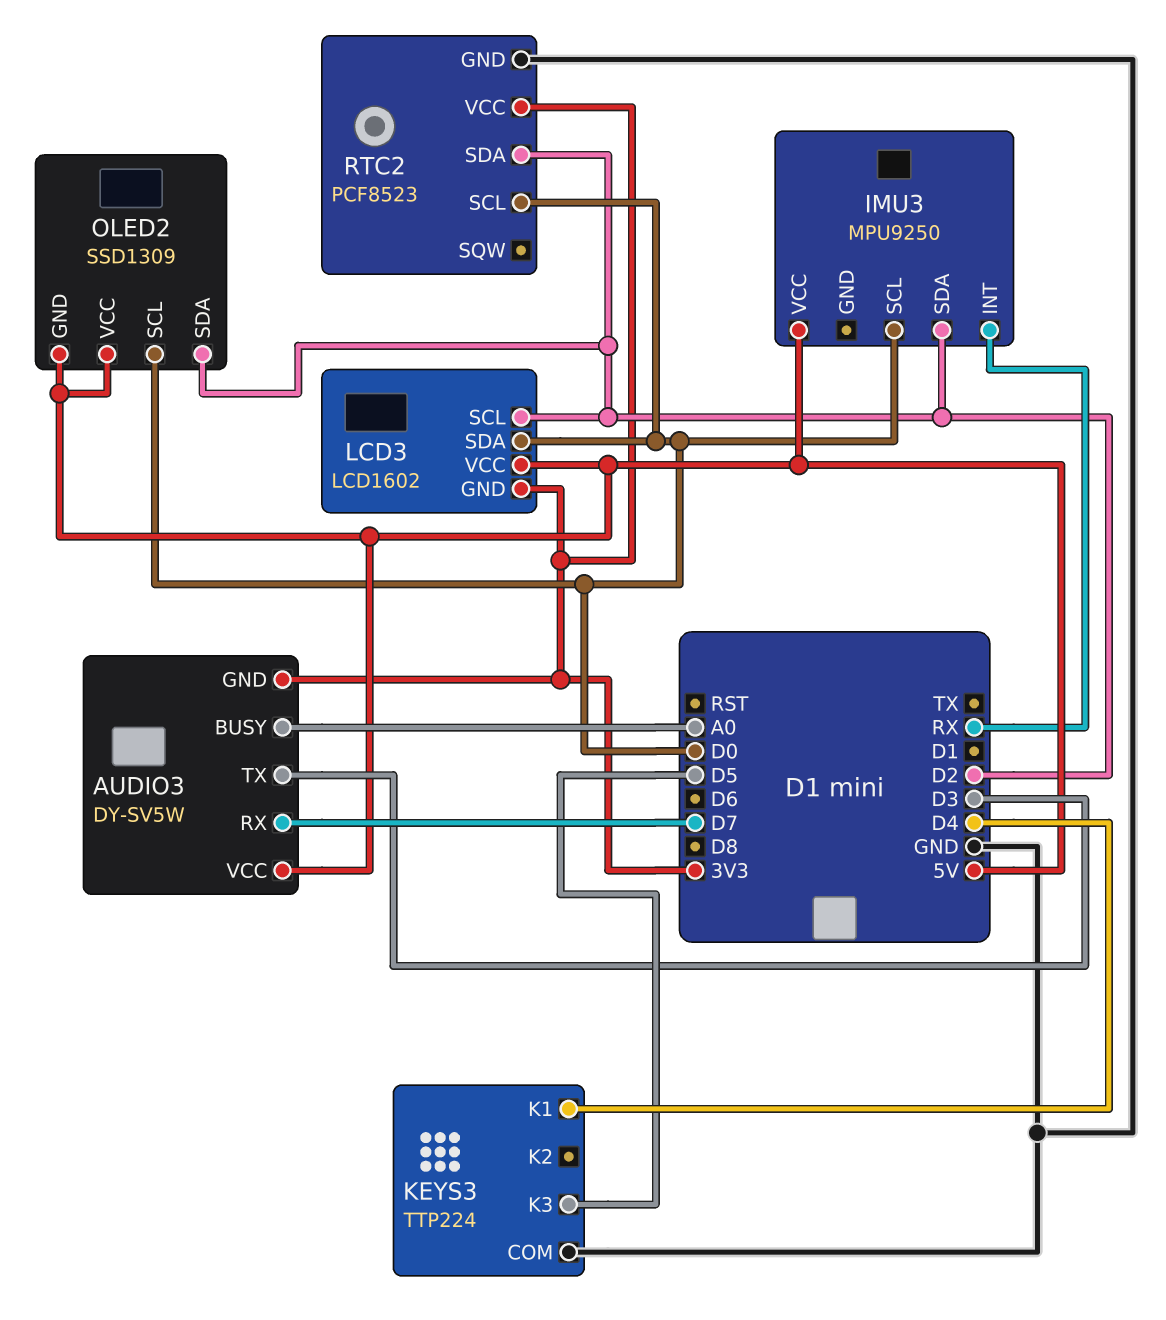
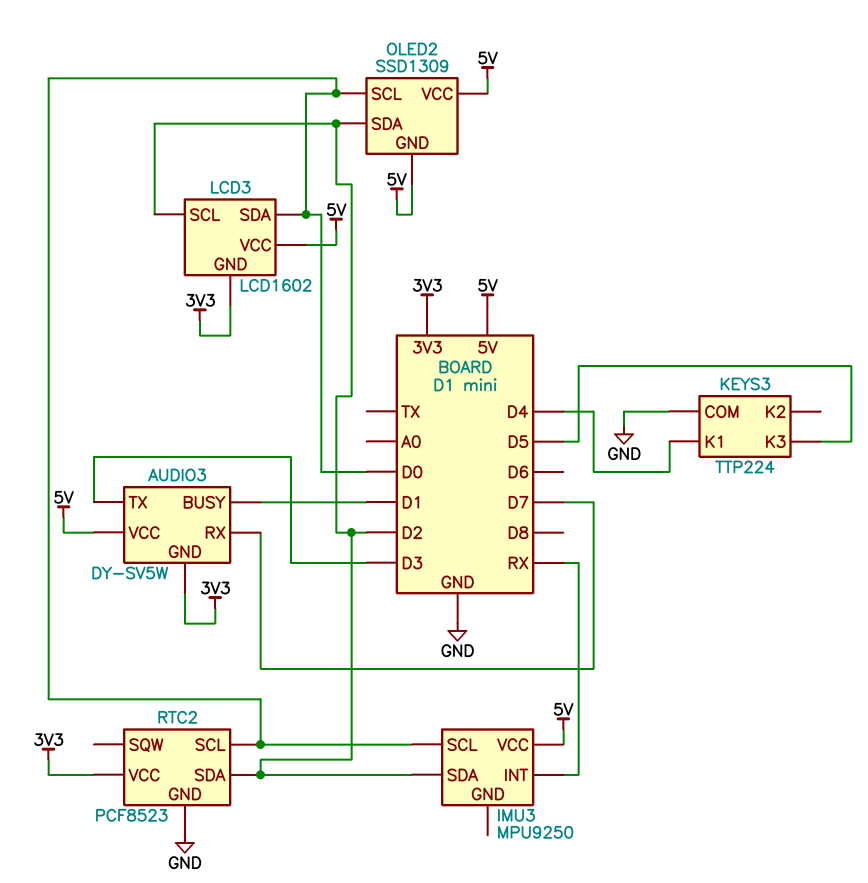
AUDIO3 pin BUSY: A0 -> D1

